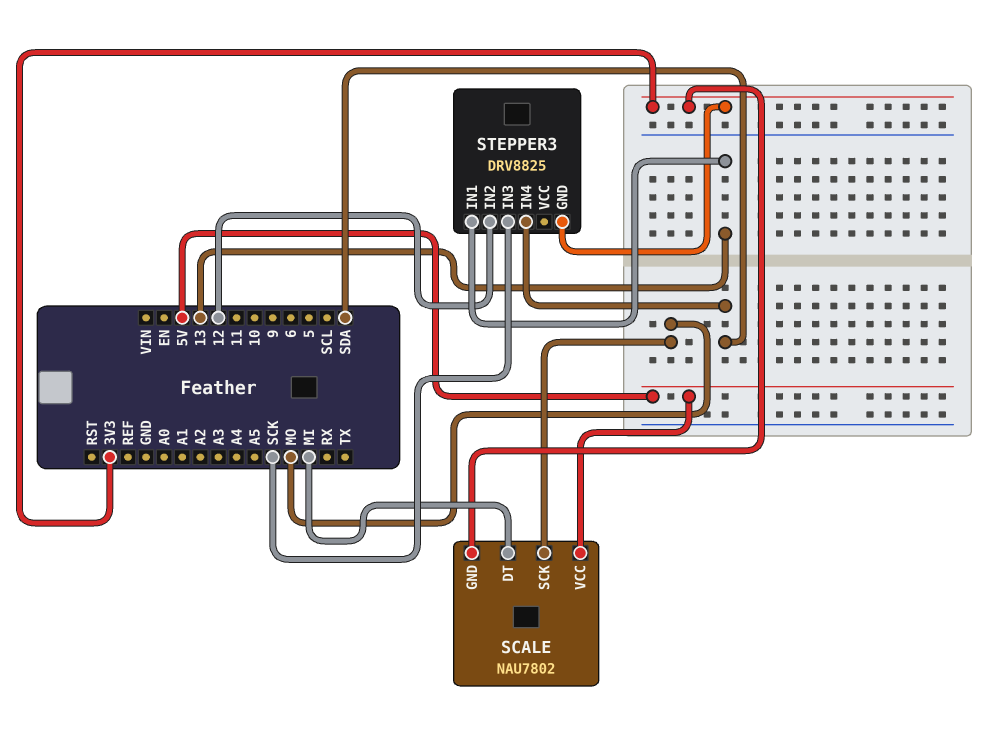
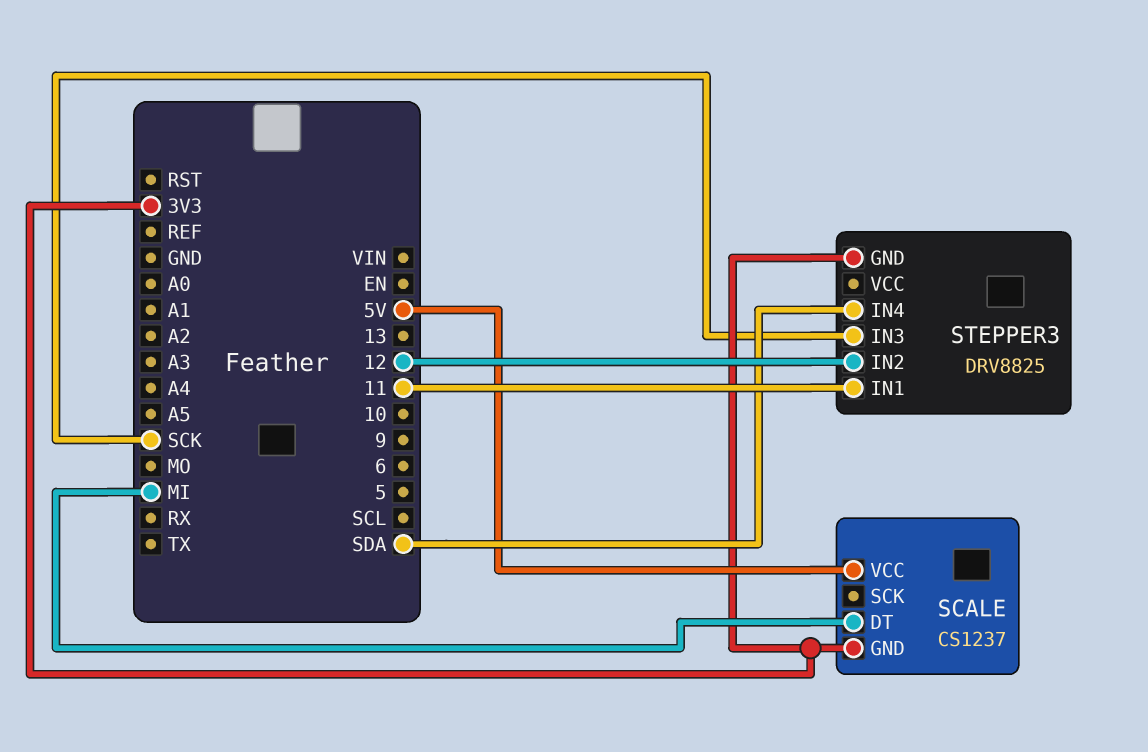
SCALE: NAU7802 -> CS1237
SCALE pin SCK: MO -> none
STEPPER3 pin IN1: 13 -> 11

